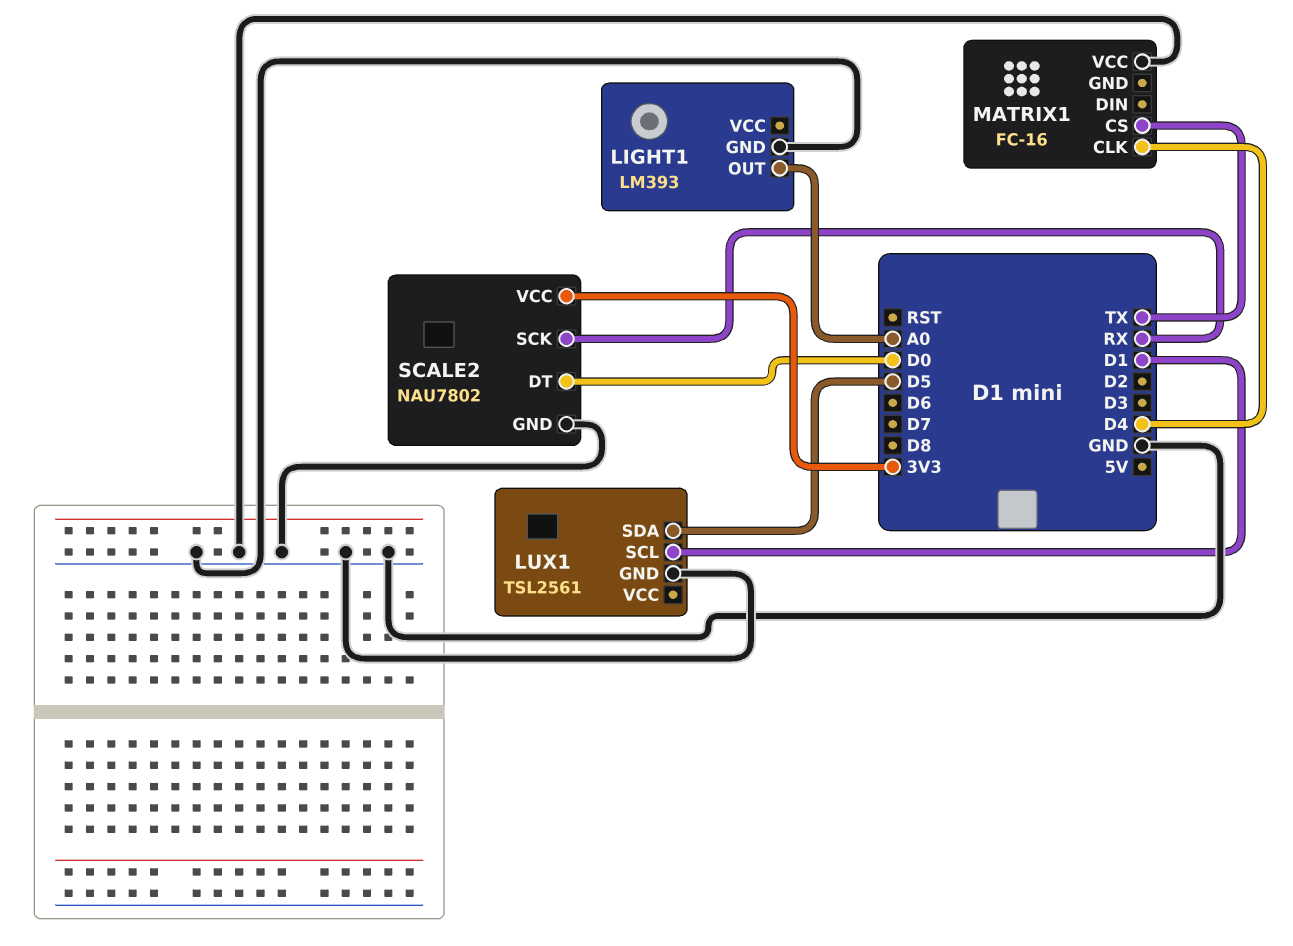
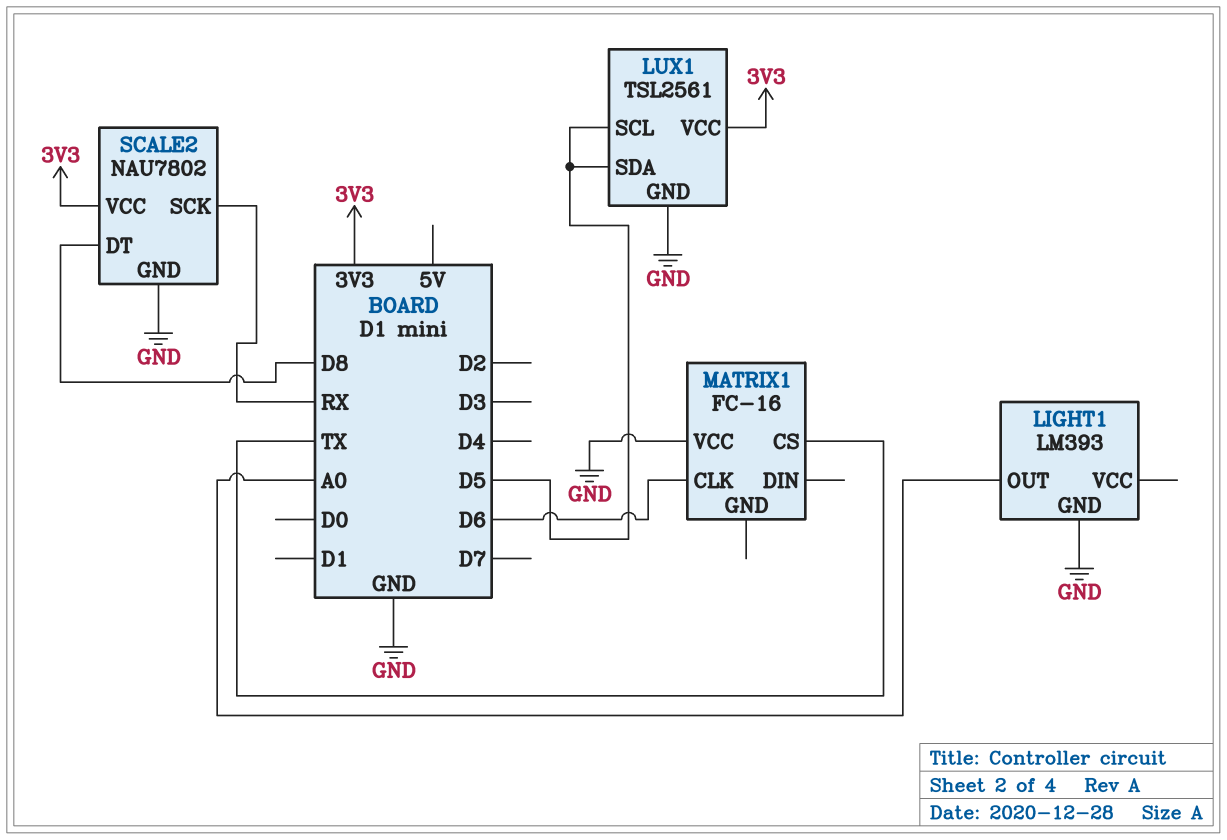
LUX1 pin SCL: D1 -> D5
LUX1 pin VCC: none -> 3V3
MATRIX1 pin CLK: D4 -> D6
SCALE2 pin DT: D0 -> D8

